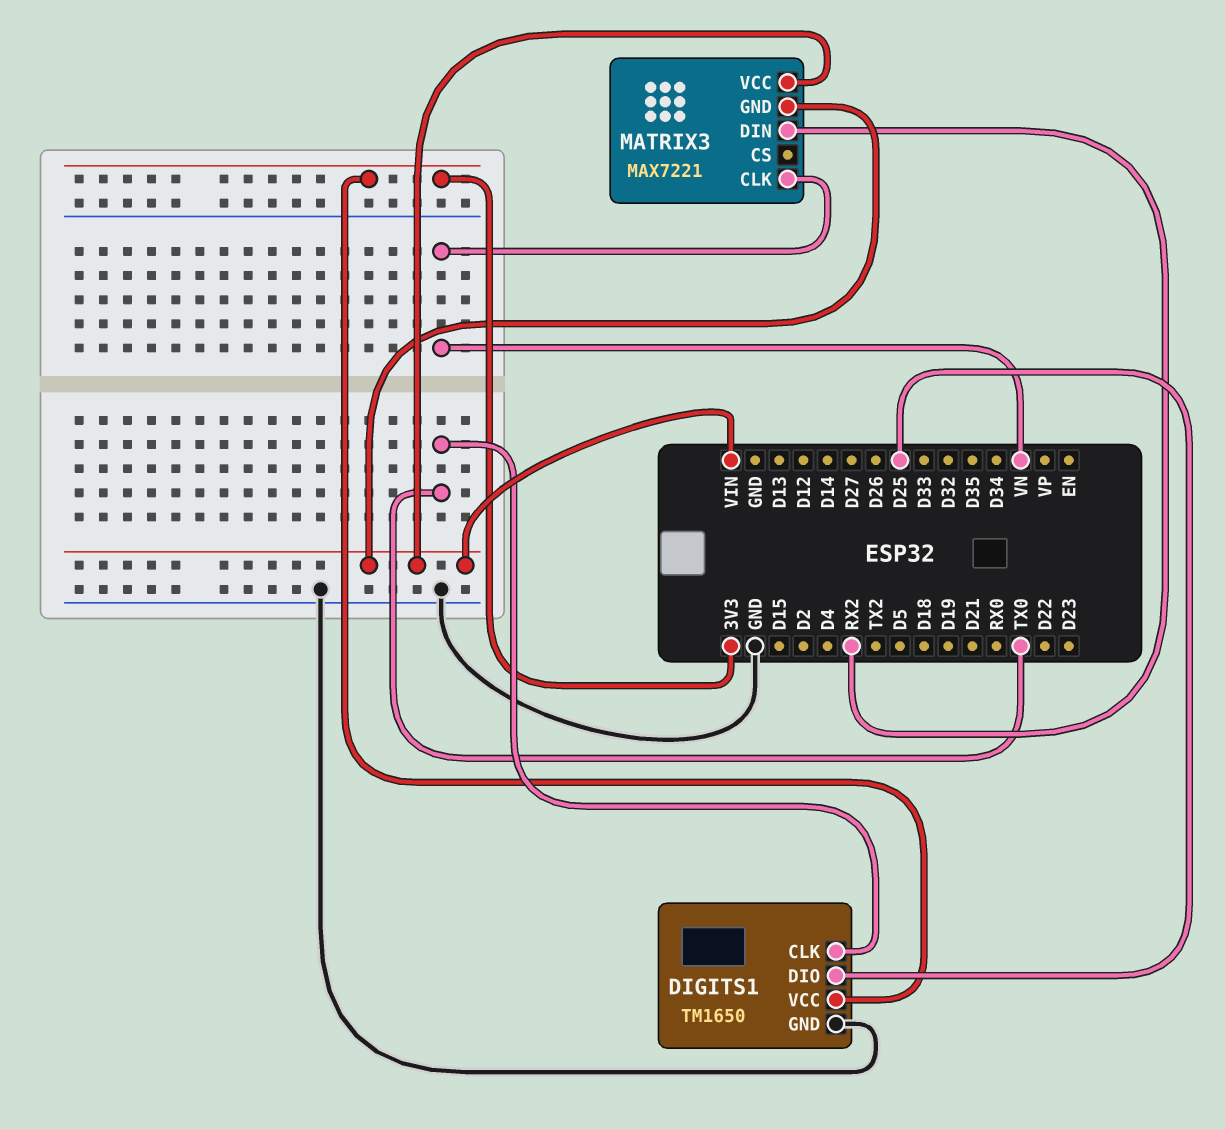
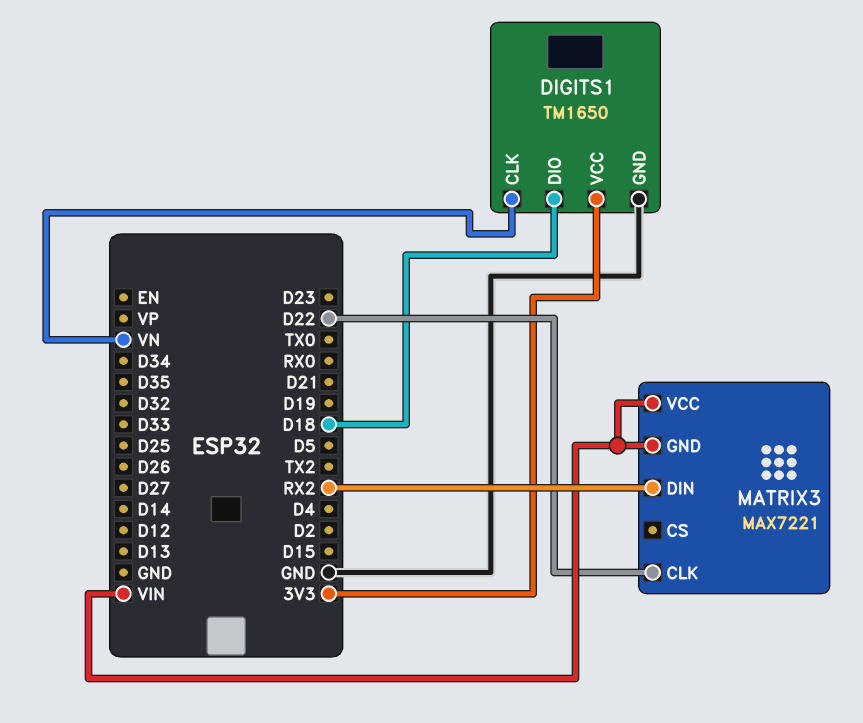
DIGITS1 pin CLK: TX0 -> VN
DIGITS1 pin DIO: D25 -> D18
MATRIX3 pin CLK: VN -> D22

